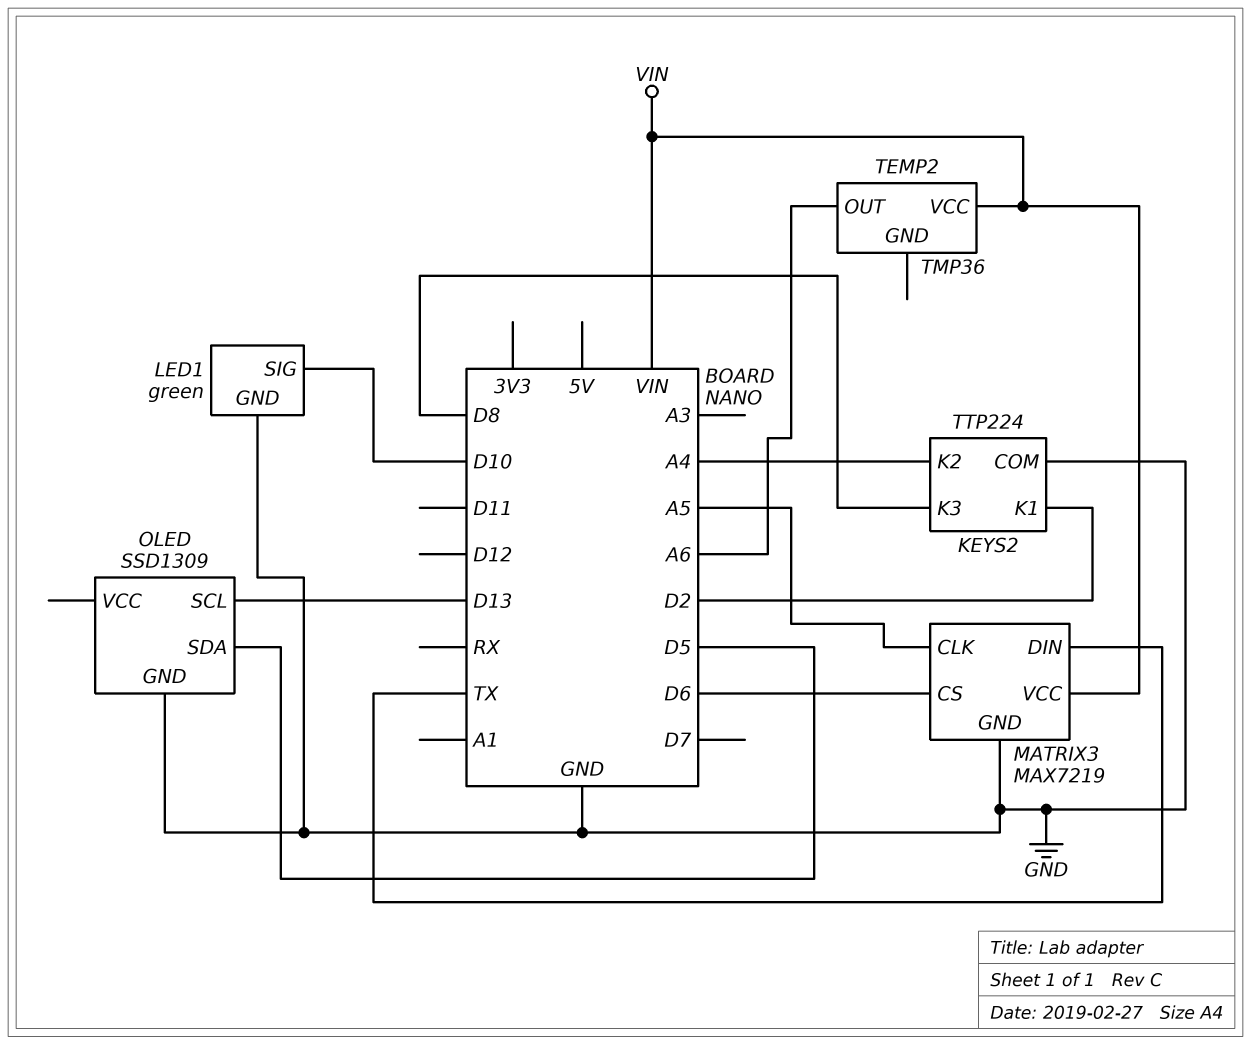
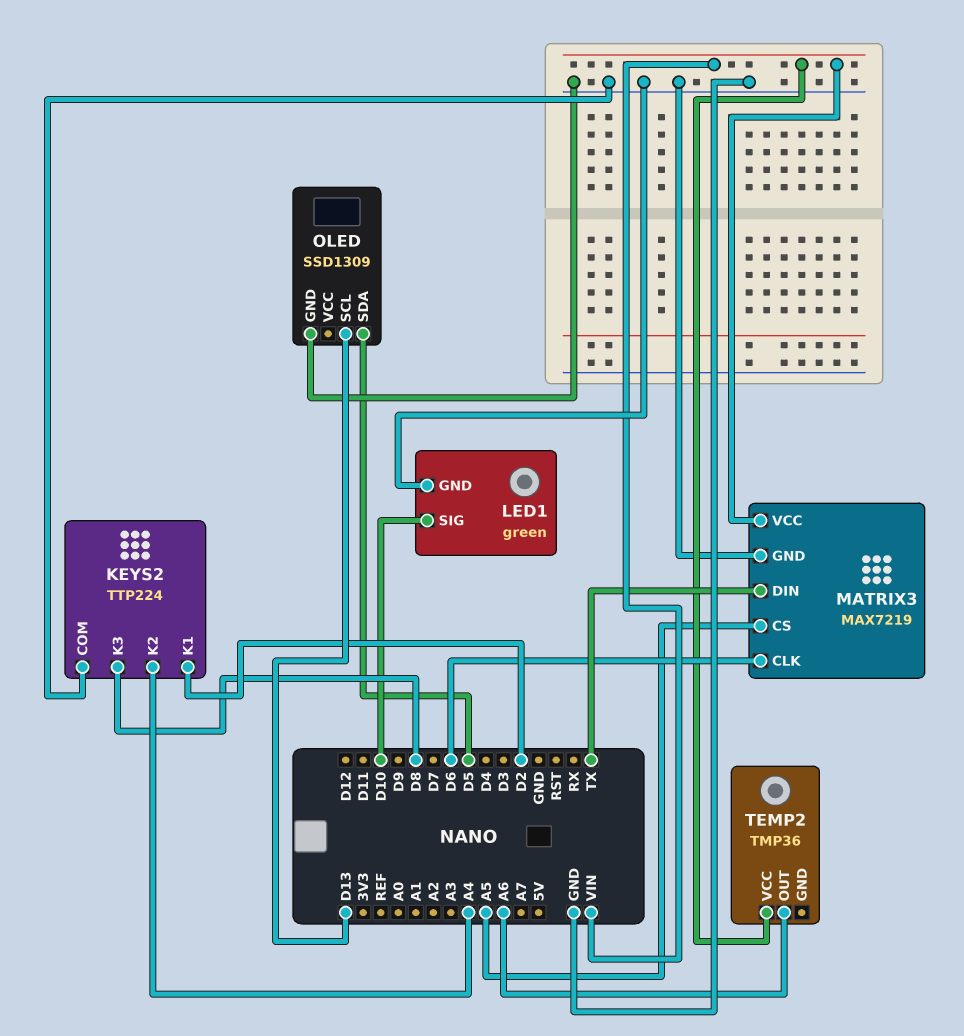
MATRIX3 pin CLK: A5 -> D6
MATRIX3 pin CS: D6 -> A5

